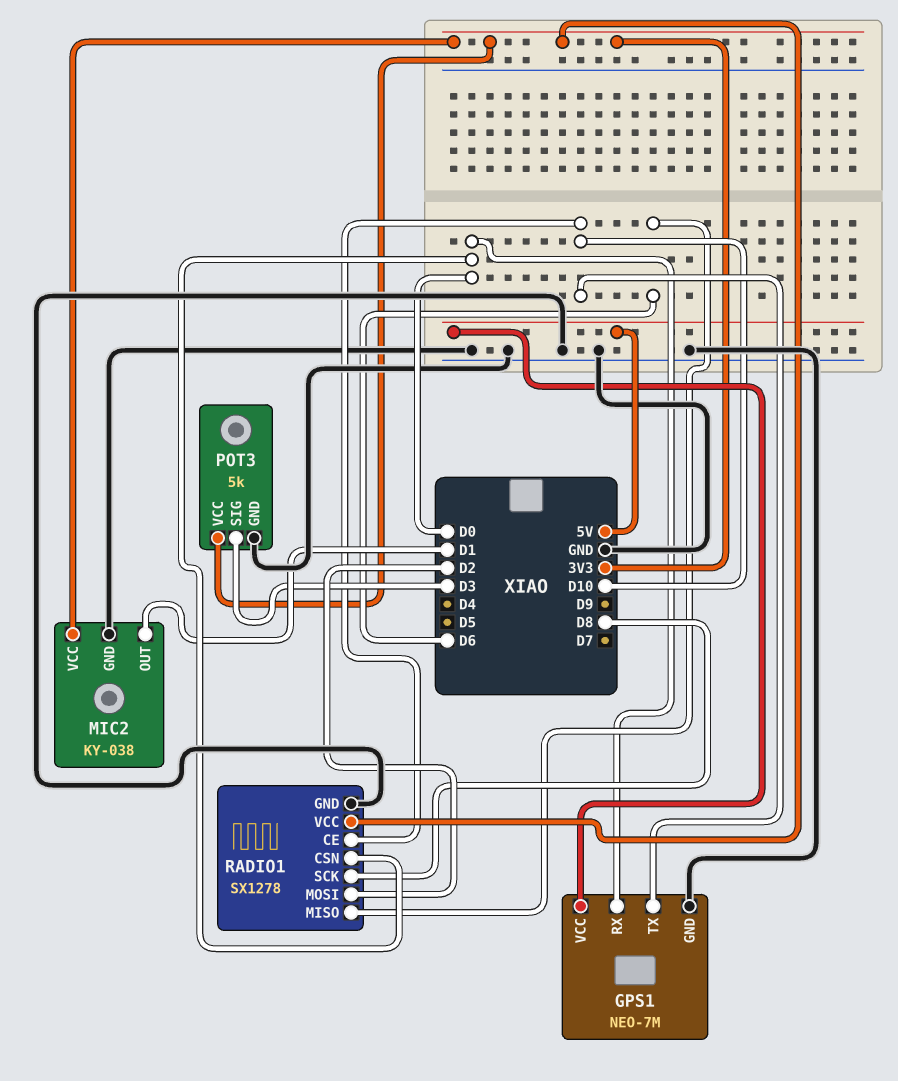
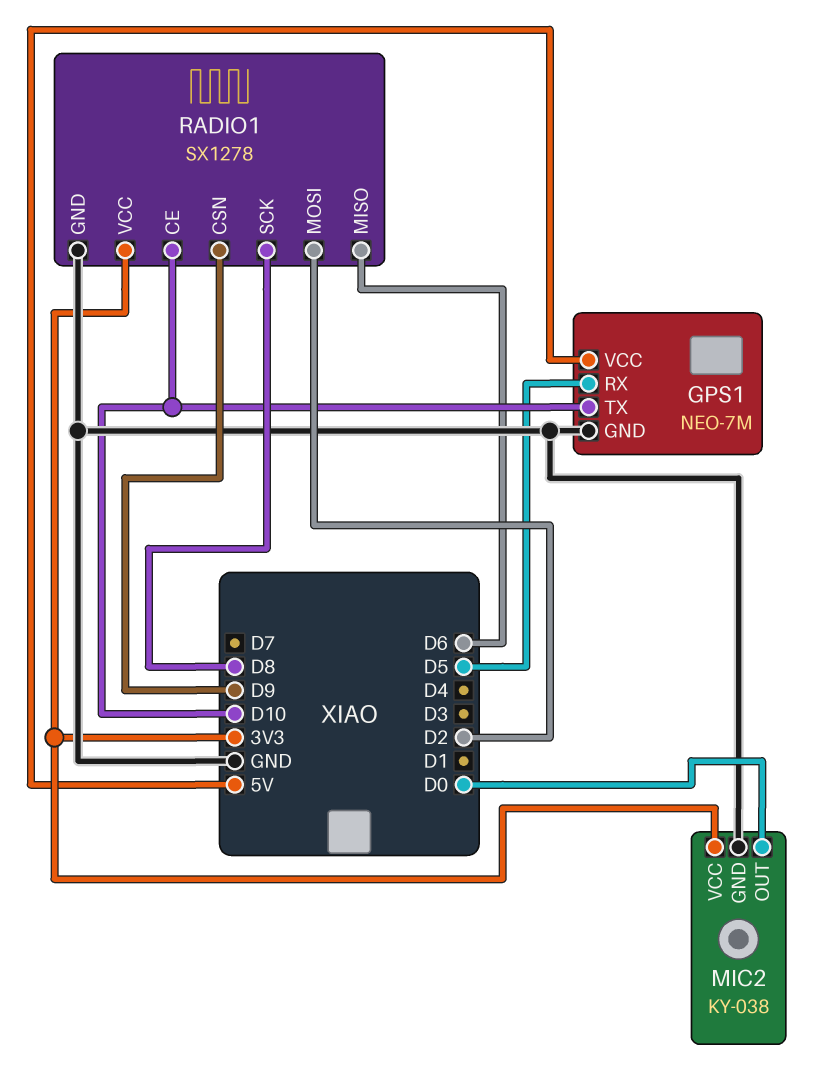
GPS1 pin RX: D0 -> D5
MIC2 pin OUT: D1 -> D0
POT3: 5k -> none
POT3 pin GND: GND -> none
POT3 pin SIG: D3 -> none
POT3 pin VCC: 3V3 -> none
RADIO1 pin CSN: D0 -> D9

